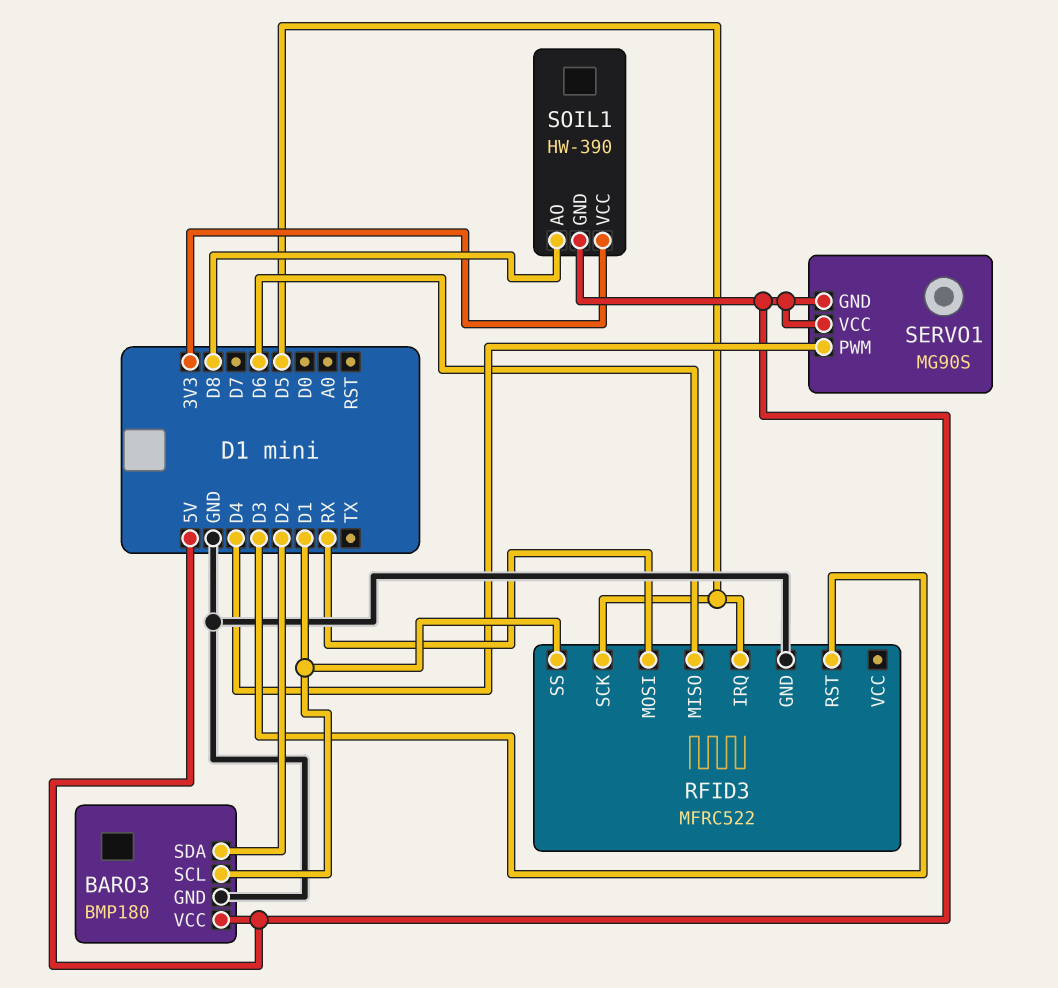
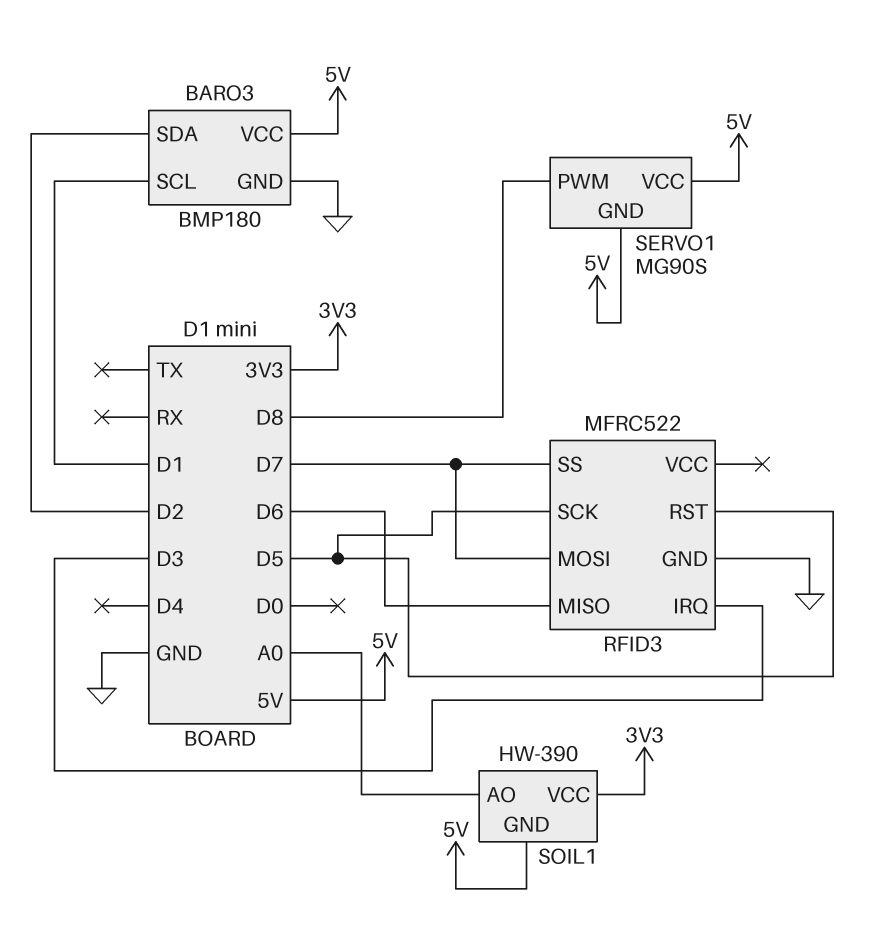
RFID3 pin IRQ: D5 -> D3
RFID3 pin MOSI: RX -> D7
RFID3 pin RST: D3 -> D5
RFID3 pin SS: D1 -> D7
SERVO1 pin PWM: D4 -> D8
SOIL1 pin AO: D8 -> A0

